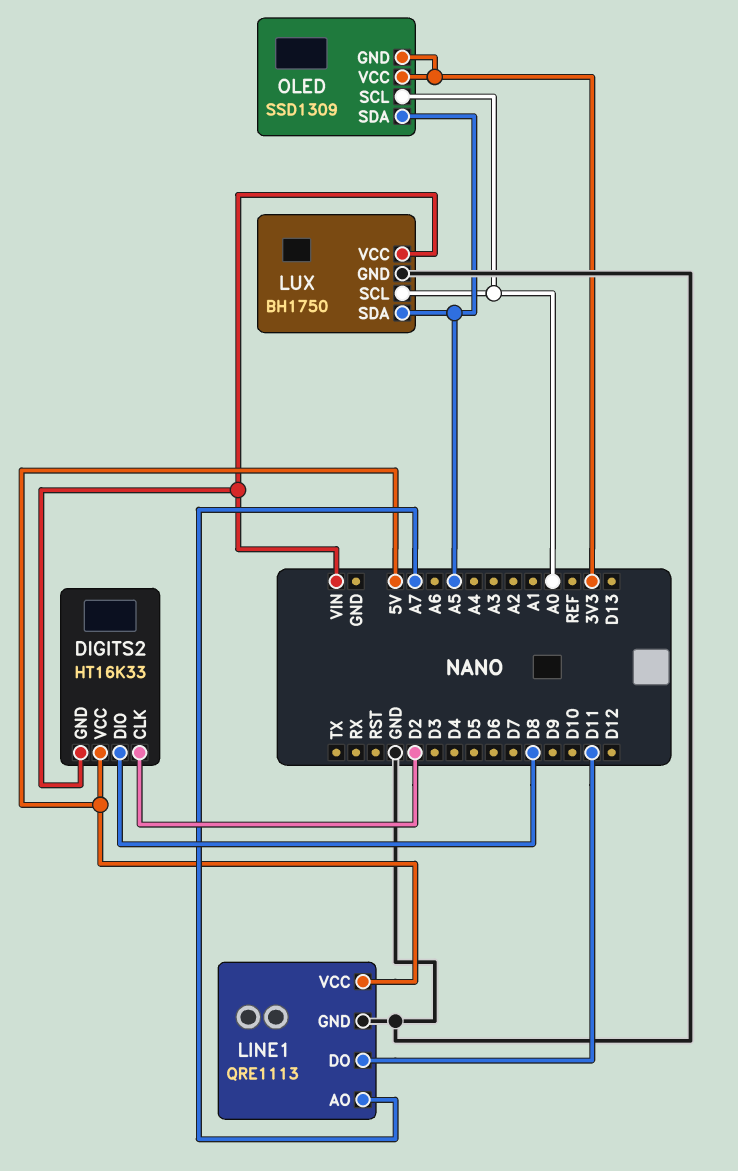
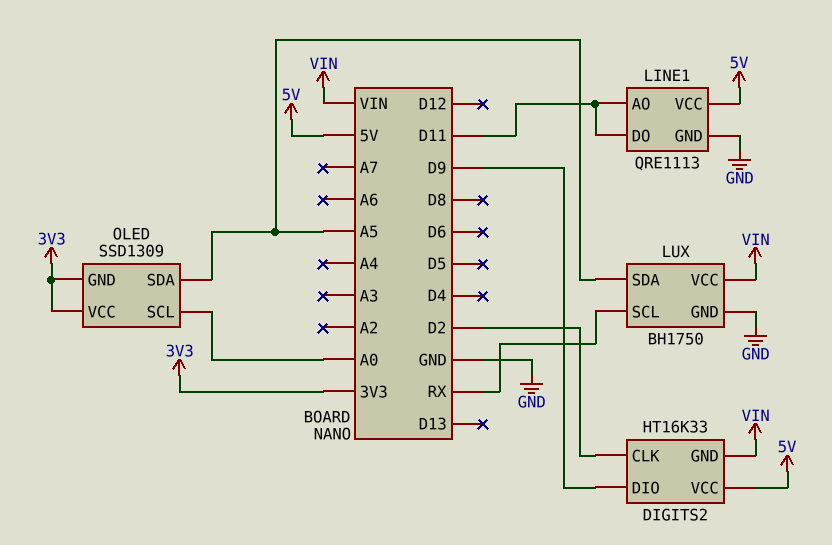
DIGITS2 pin DIO: D8 -> D9
LINE1 pin AO: A7 -> D11
LUX pin SCL: A0 -> RX

